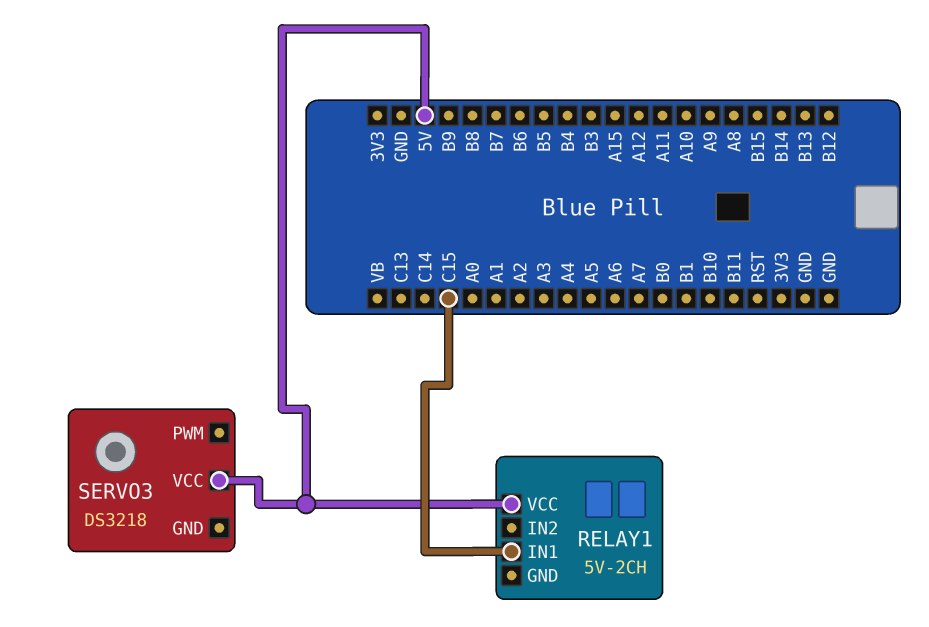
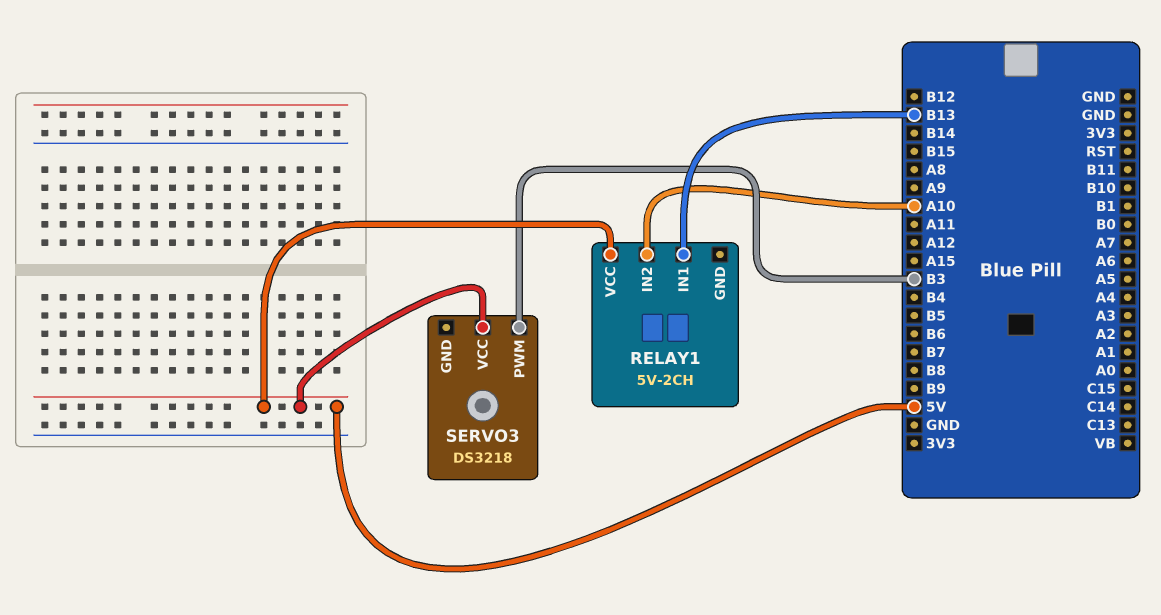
RELAY1 pin IN1: C15 -> B13
RELAY1 pin IN2: none -> A10
SERVO3 pin PWM: none -> B3

